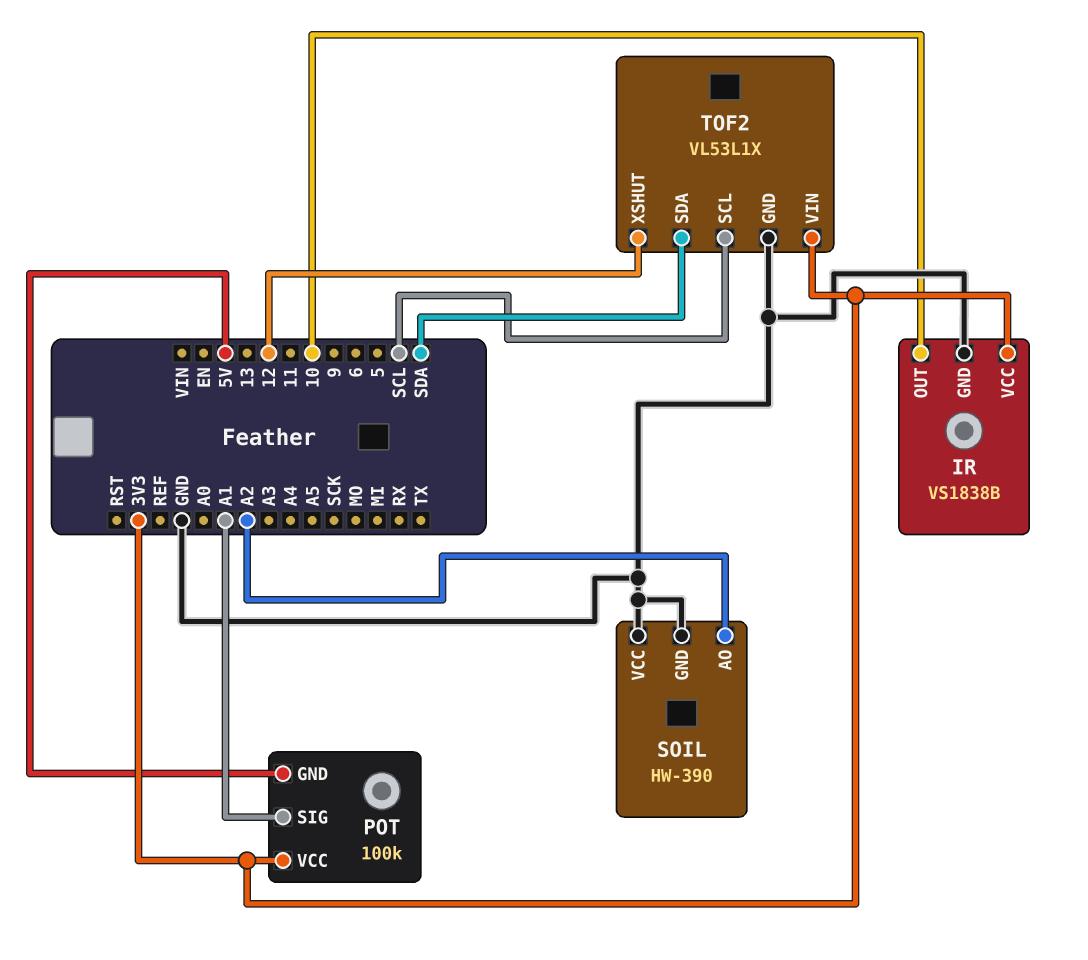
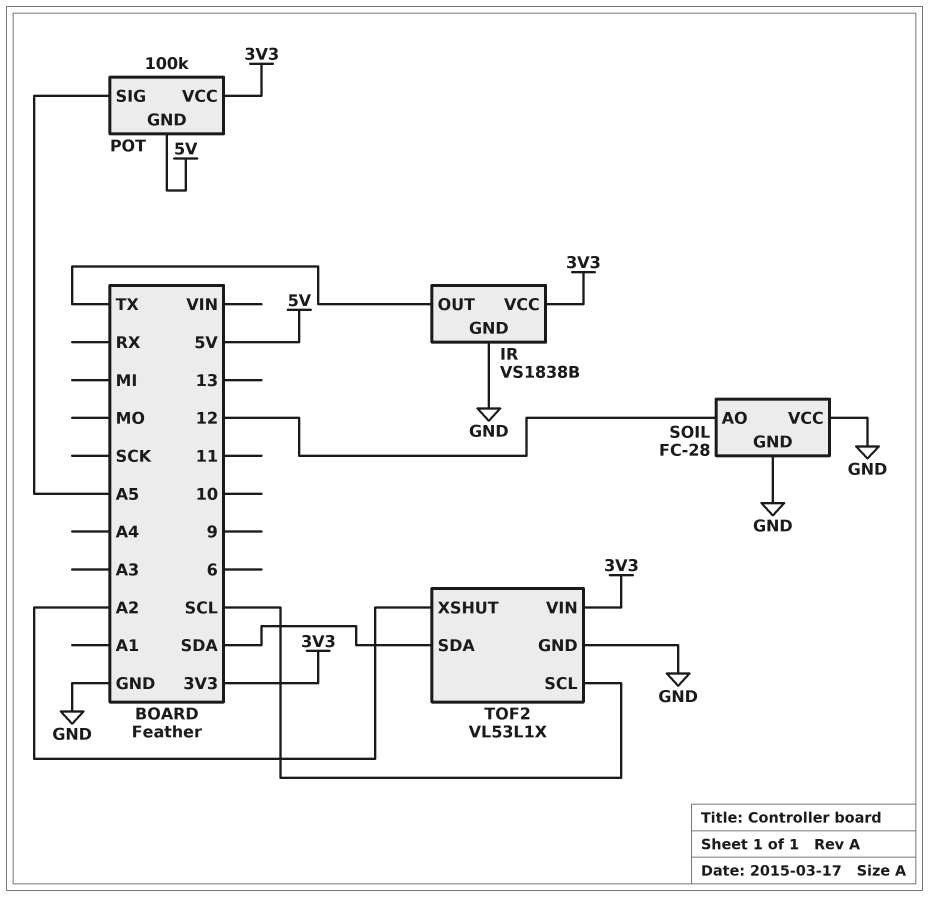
IR pin OUT: 10 -> TX
POT pin SIG: A1 -> A5
SOIL: HW-390 -> FC-28
SOIL pin AO: A2 -> 12
TOF2 pin XSHUT: 12 -> A2

